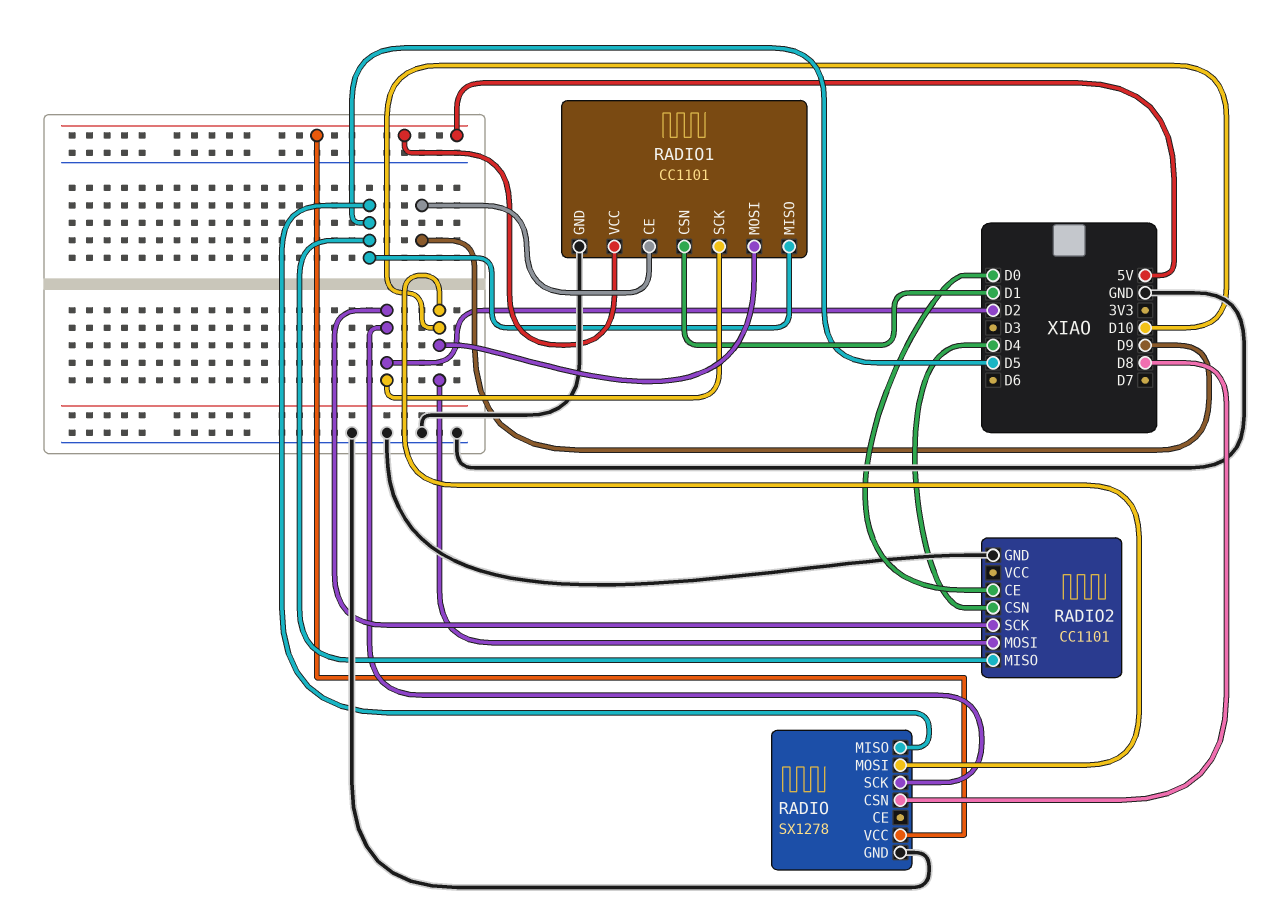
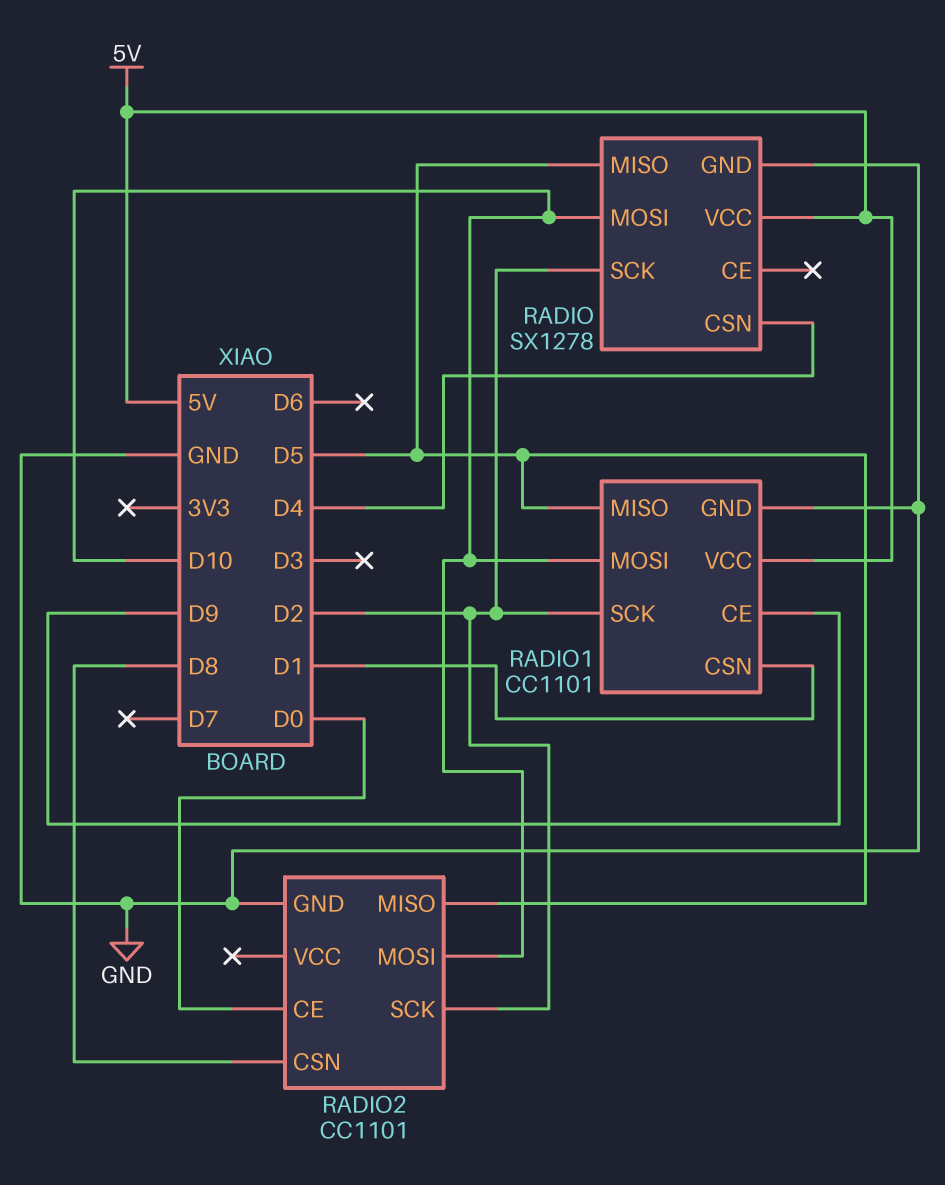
RADIO pin CSN: D8 -> D4
RADIO2 pin CSN: D4 -> D8

